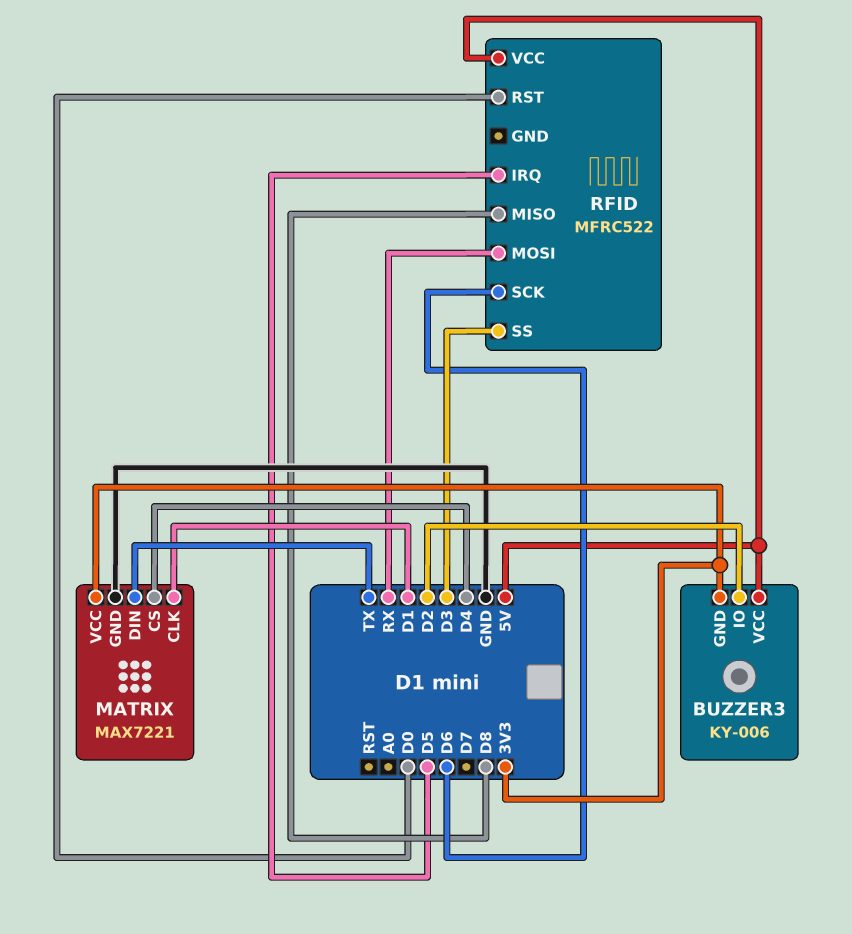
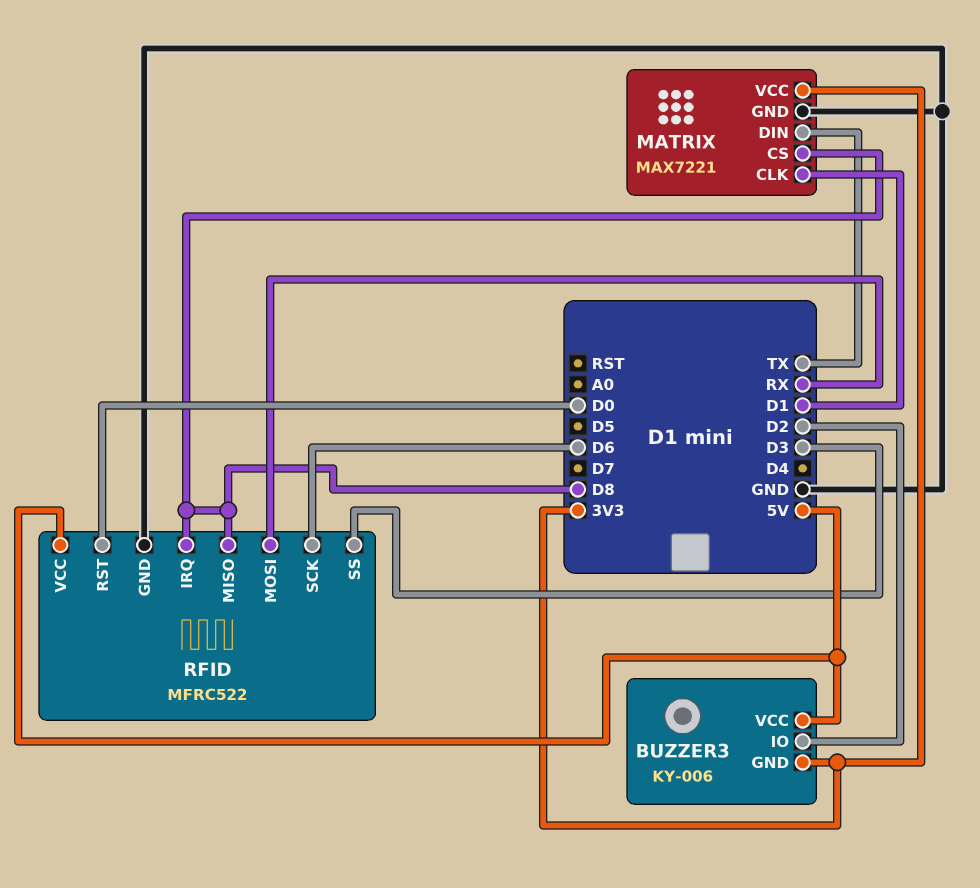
MATRIX pin CS: D4 -> D8
RFID pin GND: none -> GND
RFID pin IRQ: D5 -> D8

